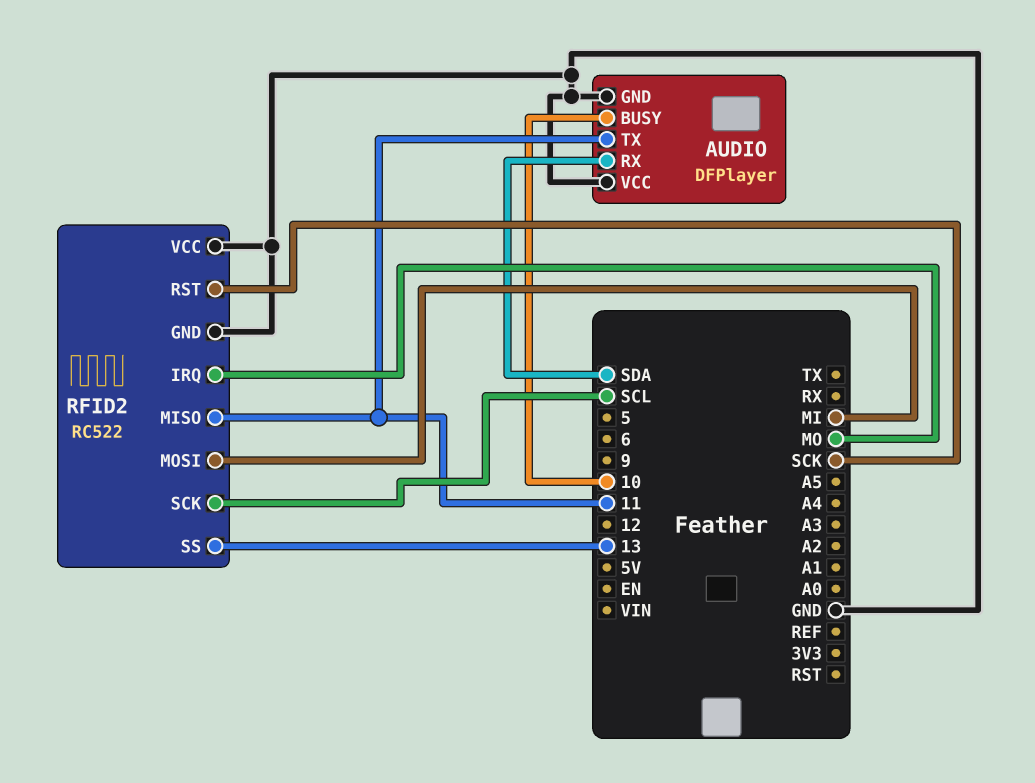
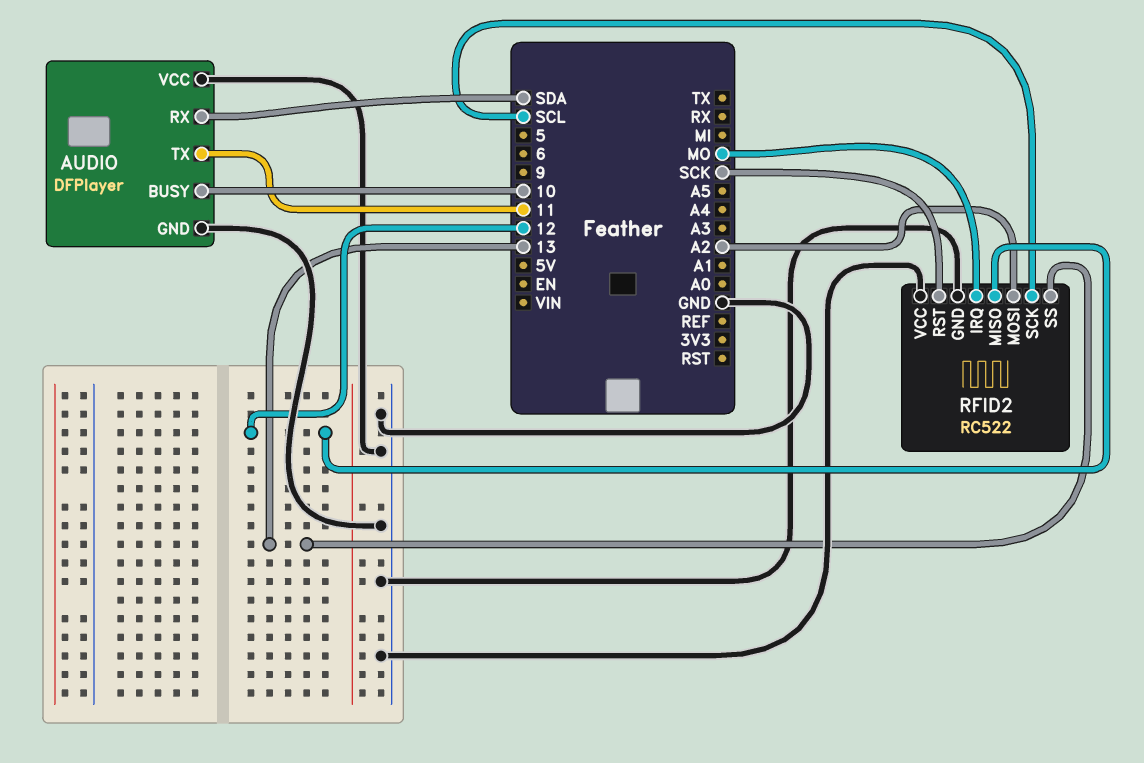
RFID2 pin MISO: 11 -> 12
RFID2 pin MOSI: MI -> A2

